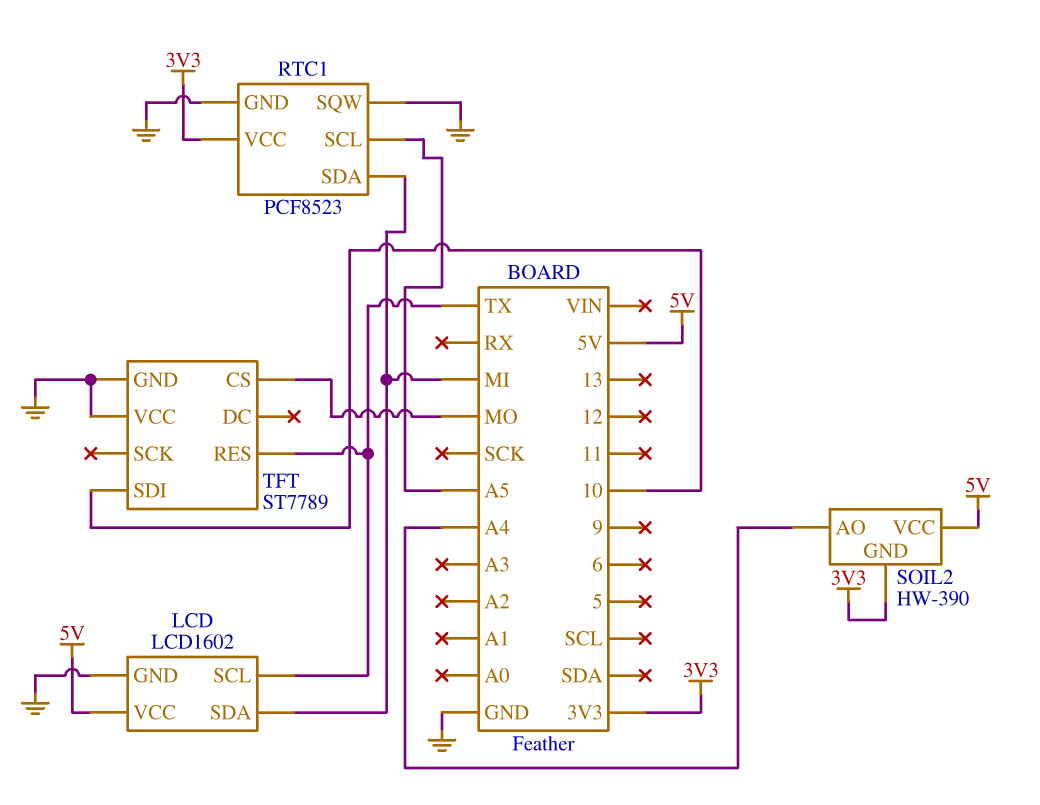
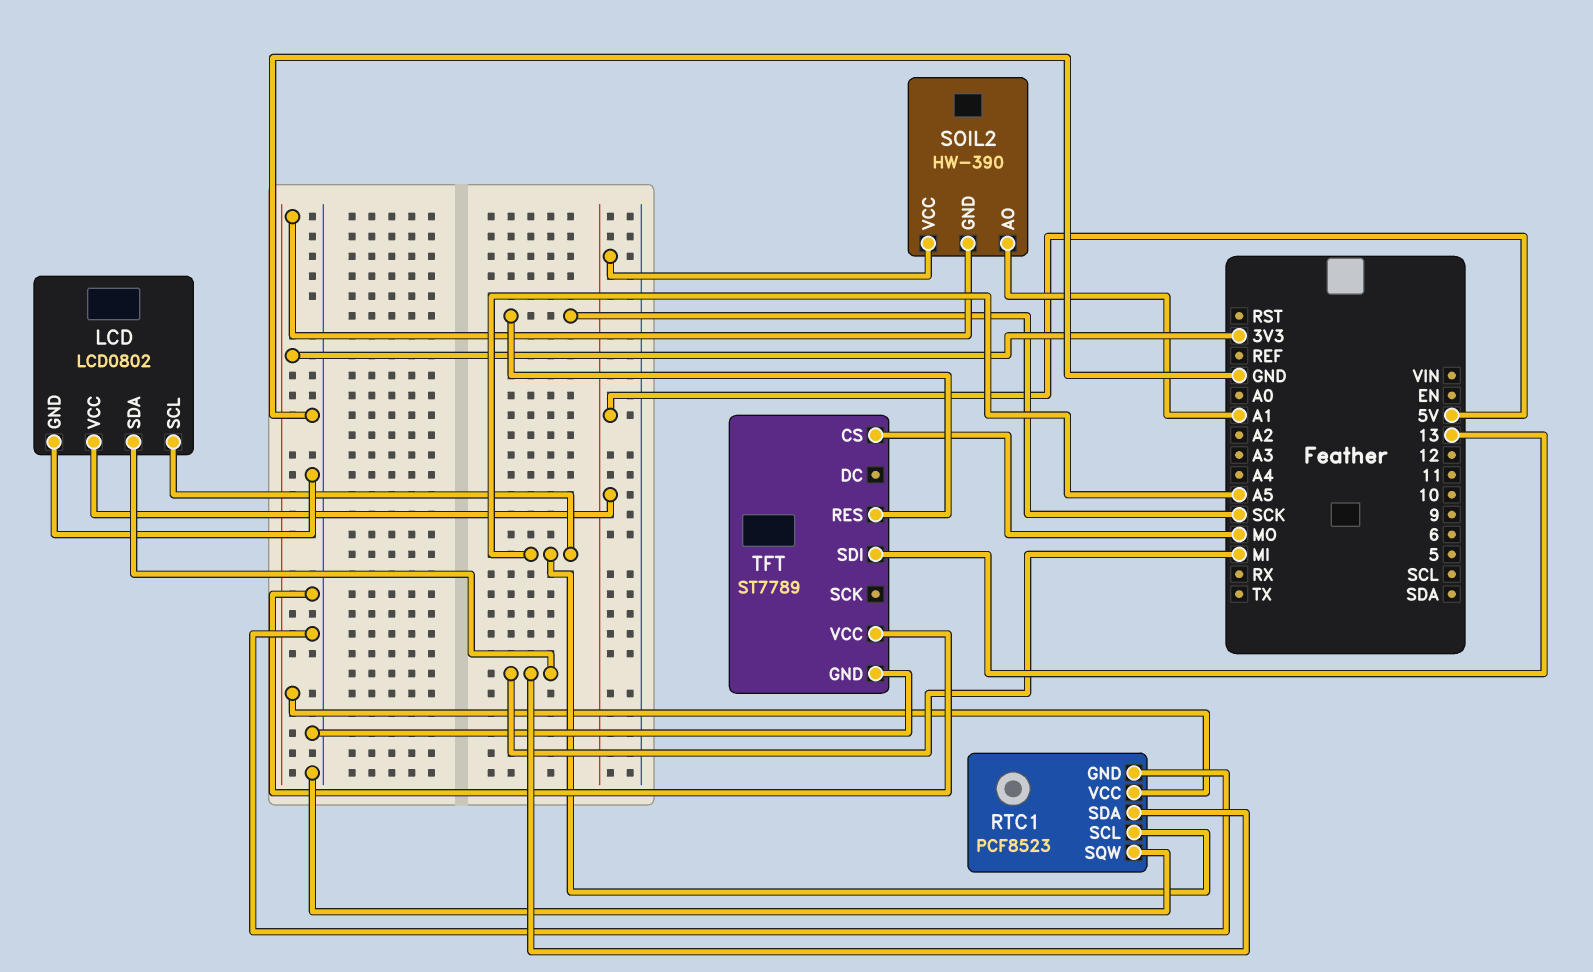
LCD: LCD1602 -> LCD0802
LCD pin SCL: TX -> A5
SOIL2 pin AO: A4 -> A1
TFT pin RES: TX -> SCK
TFT pin SDI: 10 -> 13

